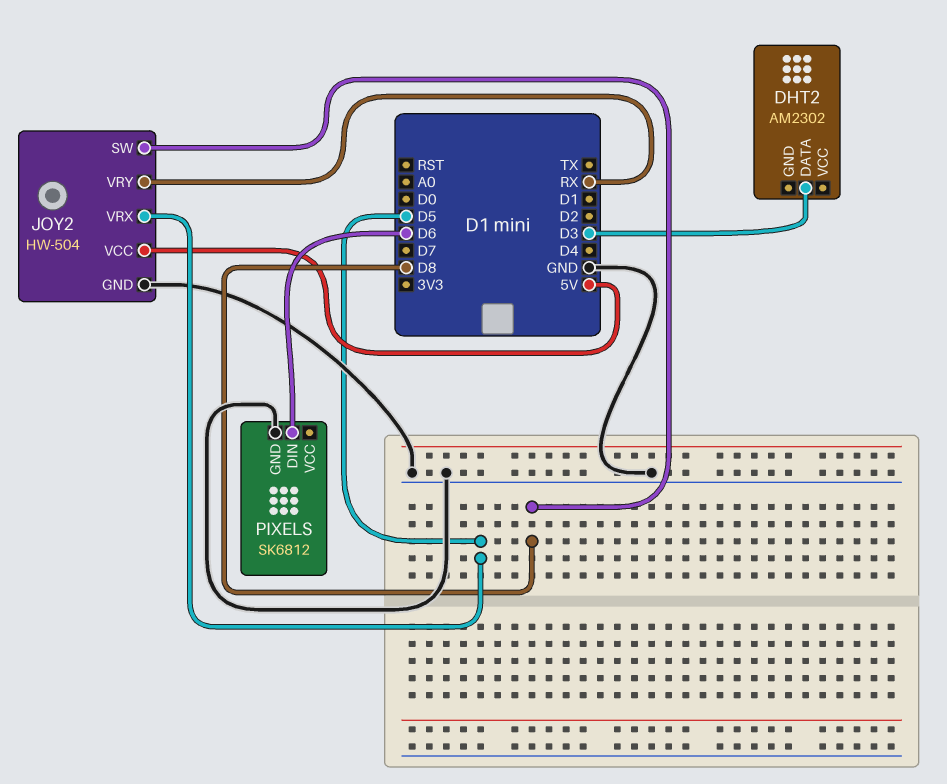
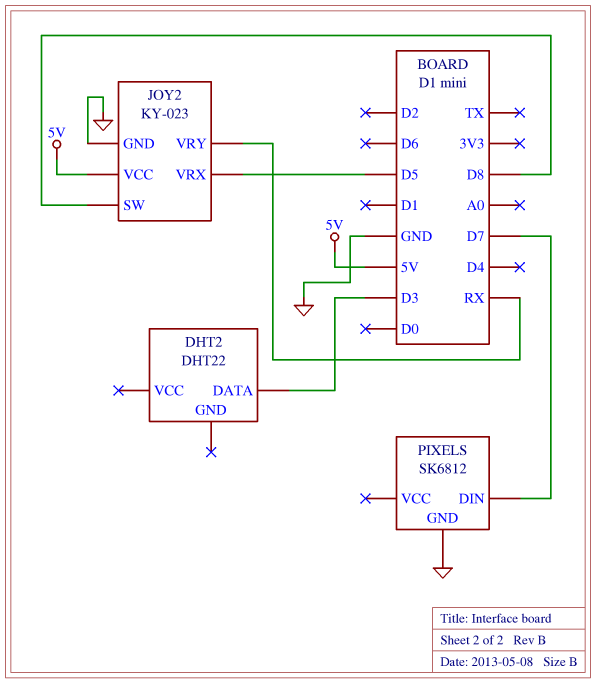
DHT2: AM2302 -> DHT22
JOY2: HW-504 -> KY-023
PIXELS pin DIN: D6 -> D7

